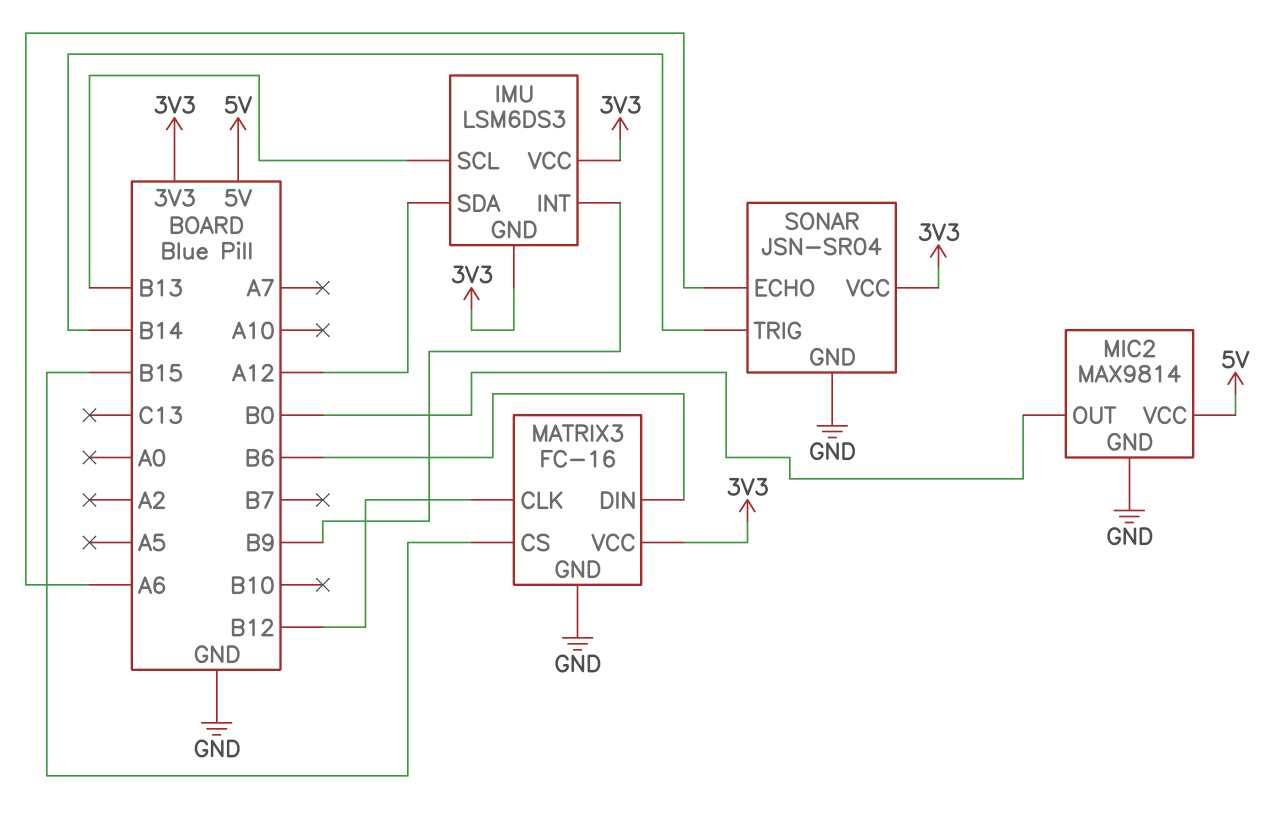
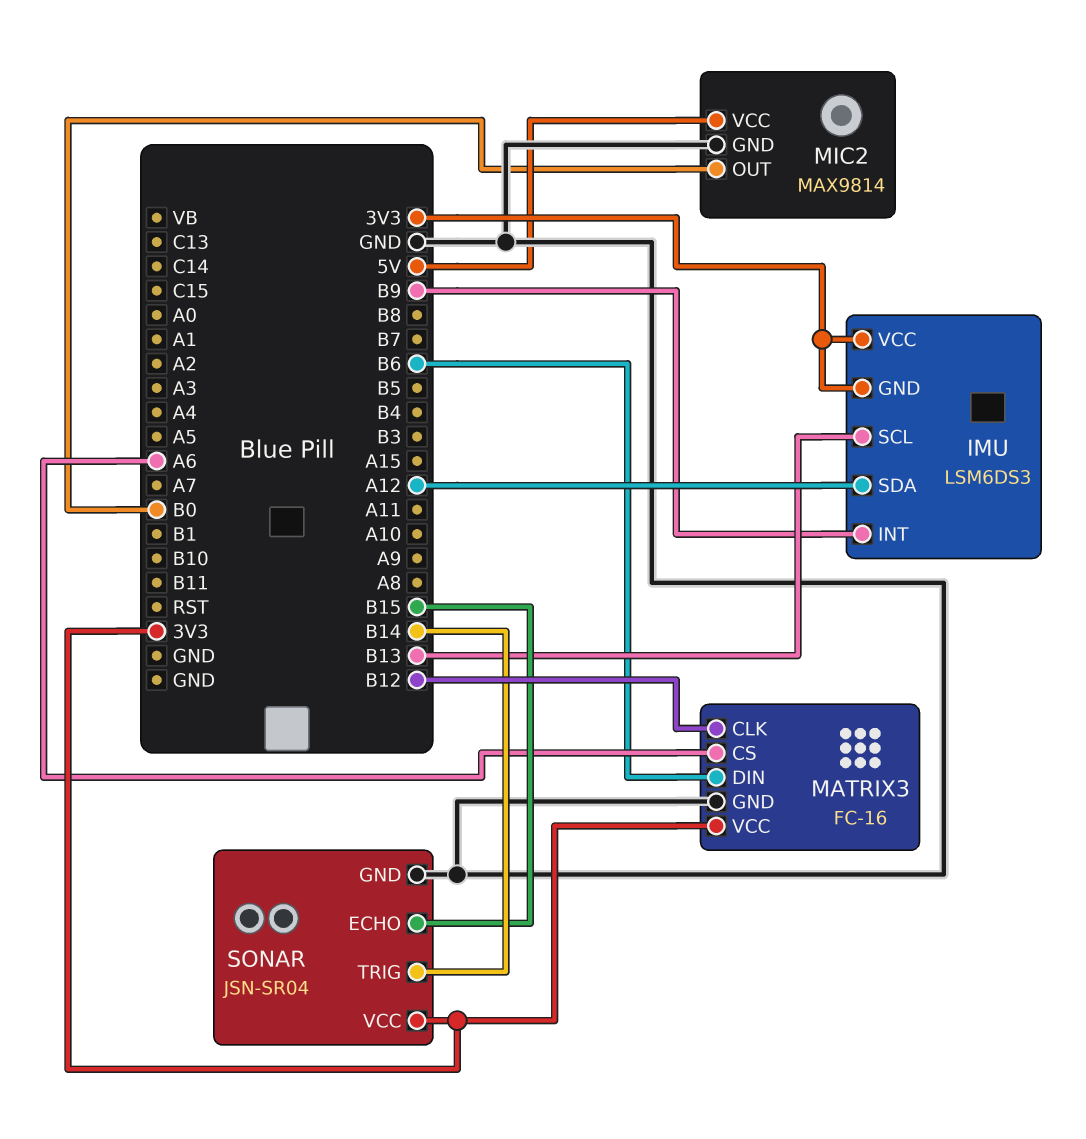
MATRIX3 pin CS: B15 -> A6
SONAR pin ECHO: A6 -> B15

